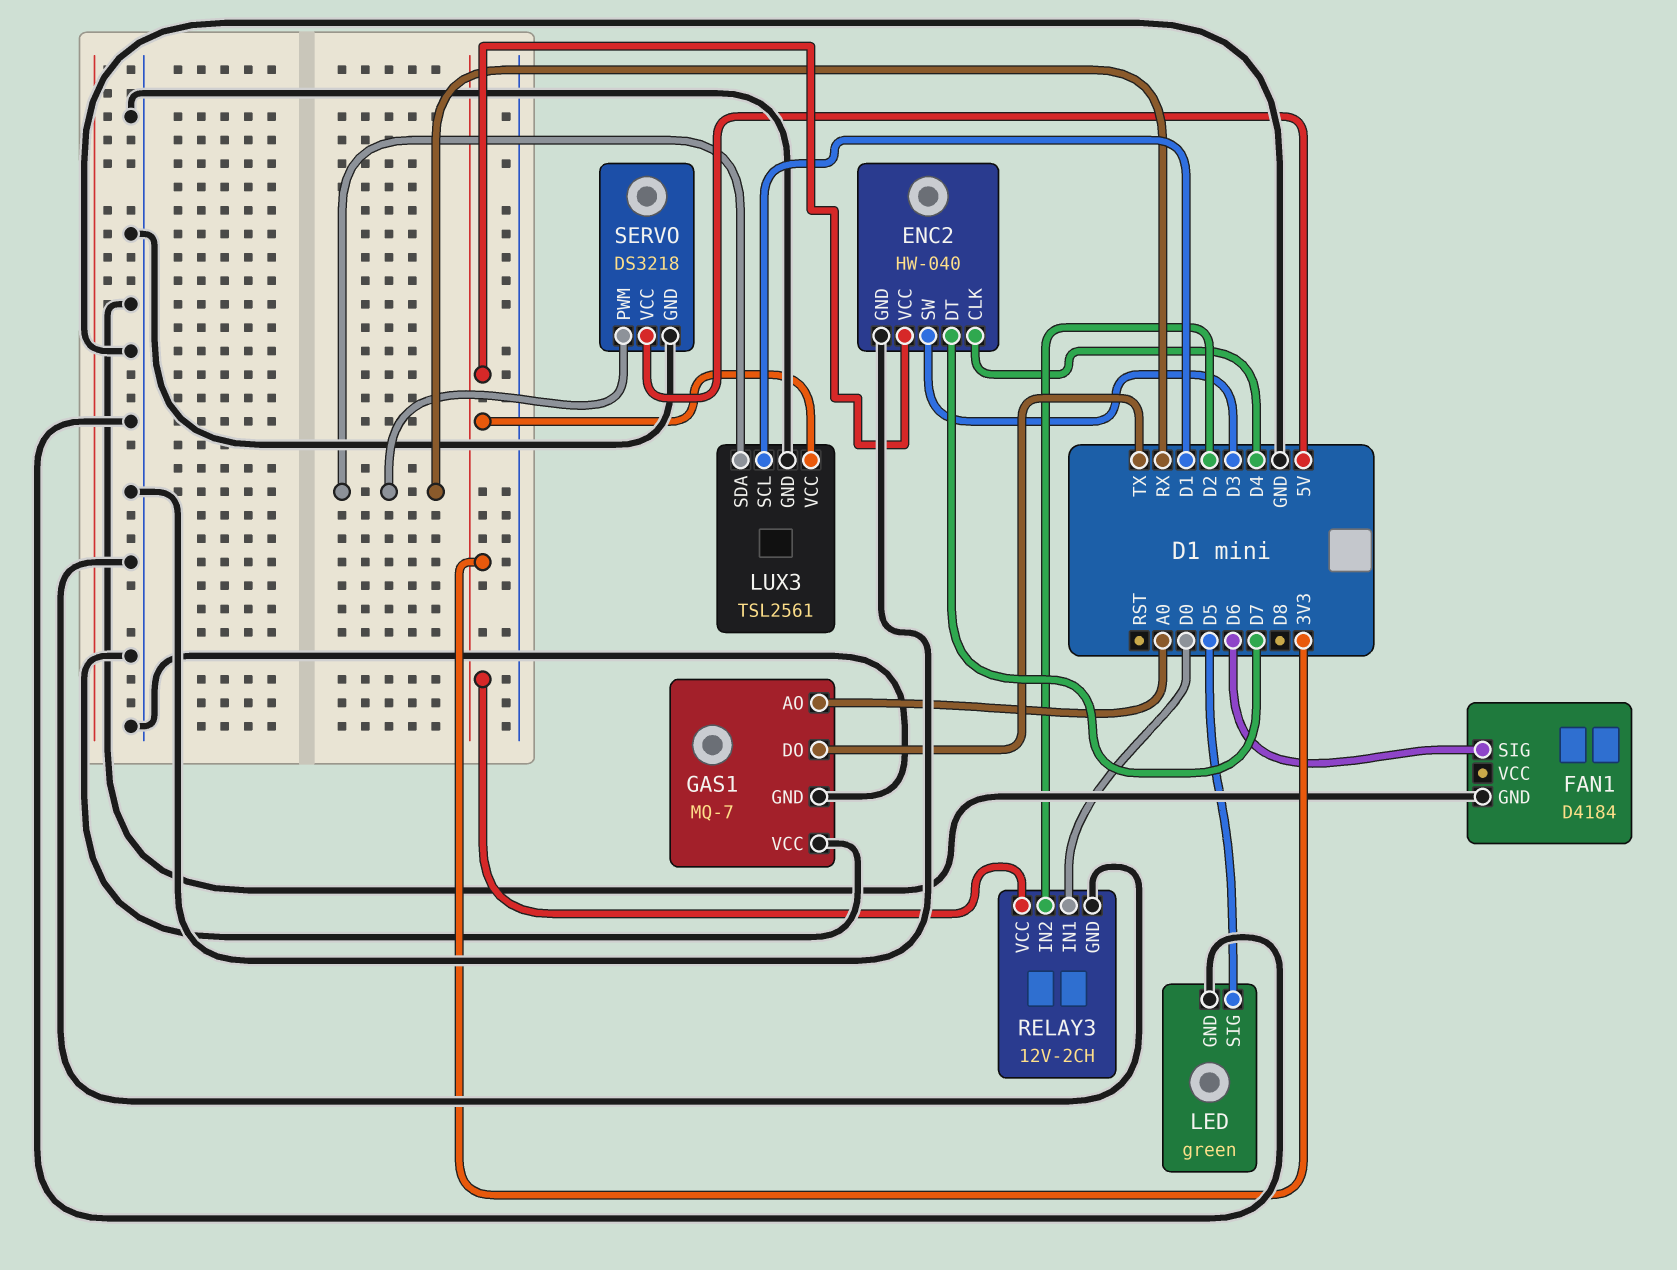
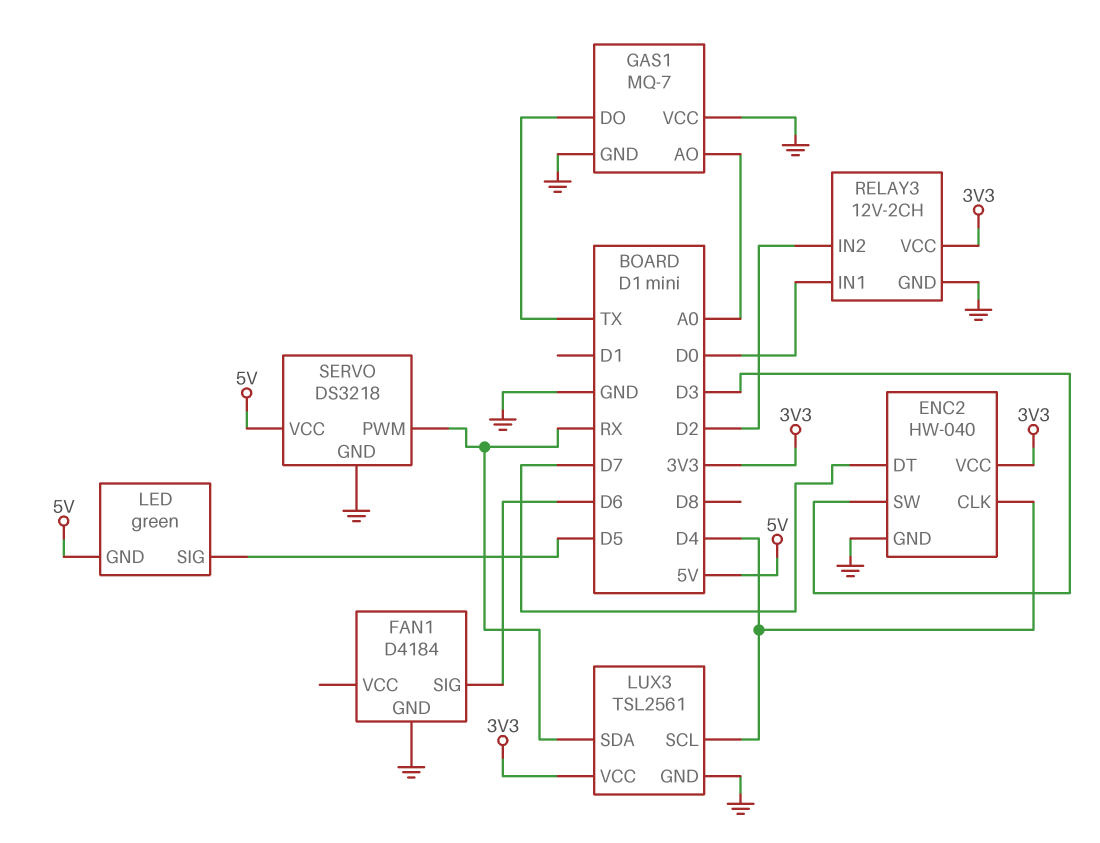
LED pin GND: GND -> 5V
LUX3 pin SCL: D1 -> D4

